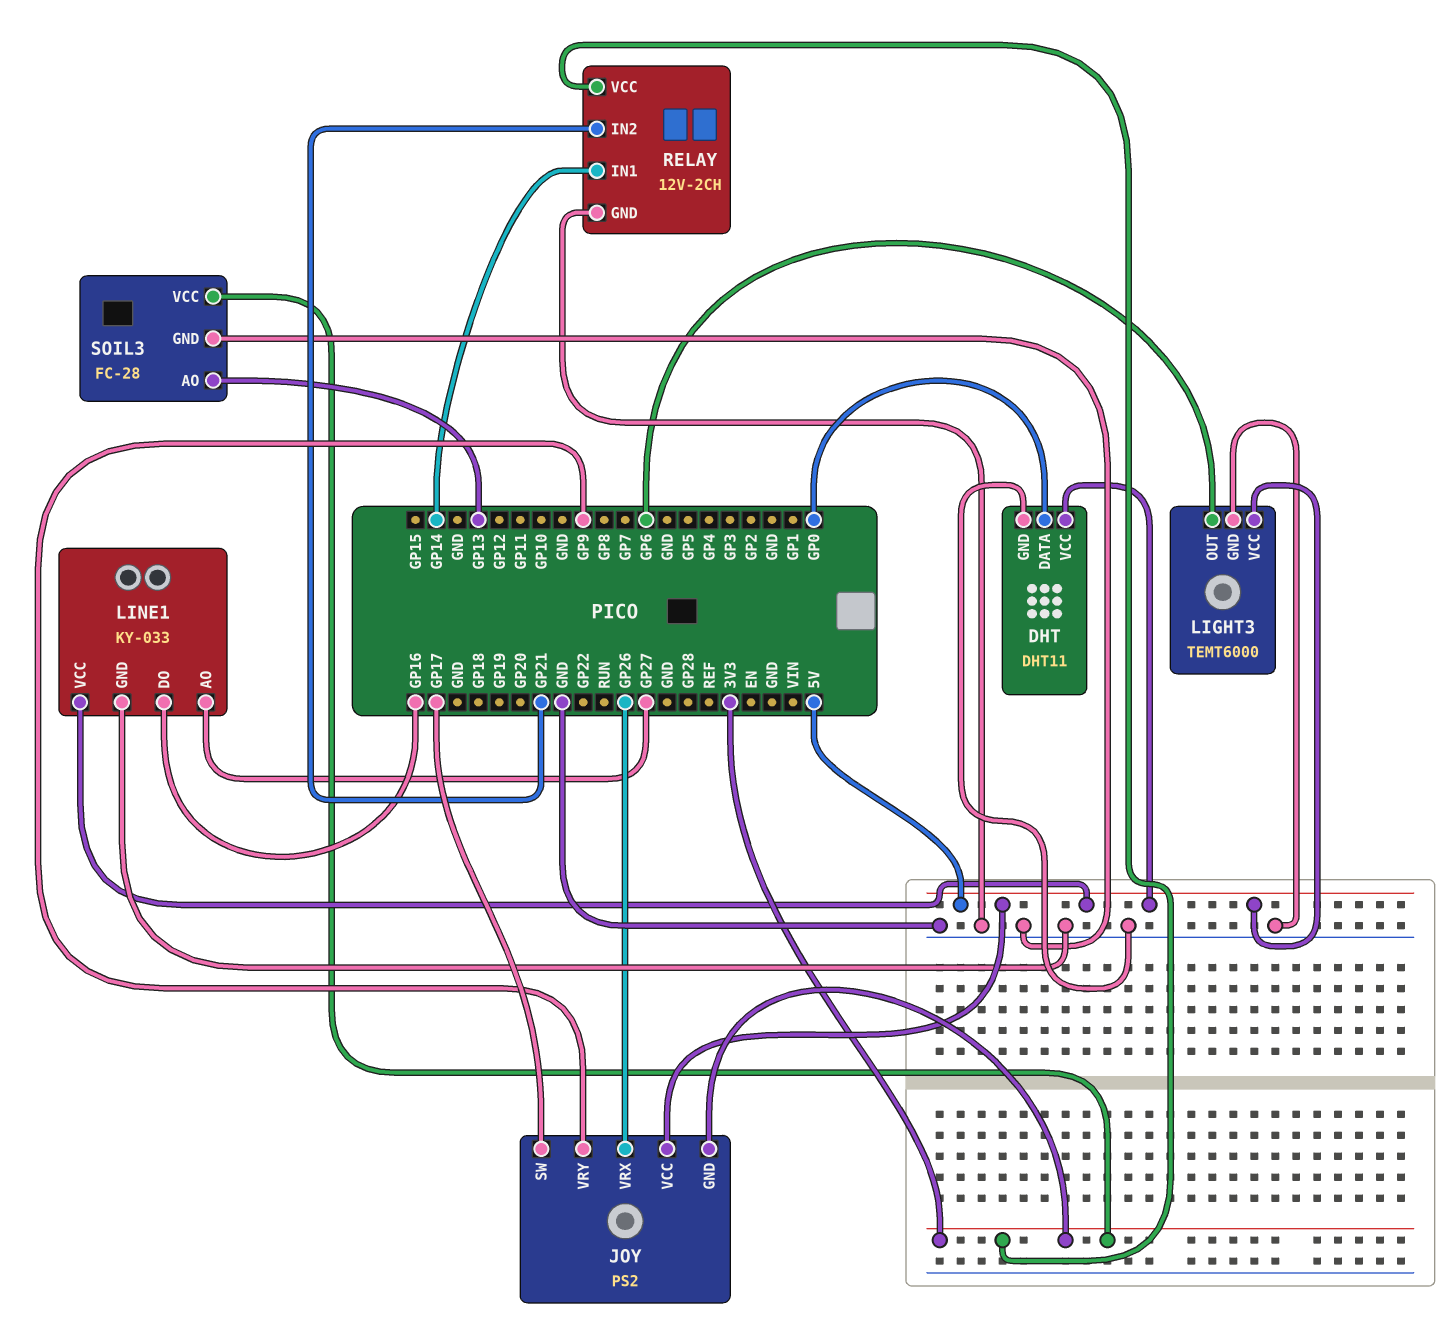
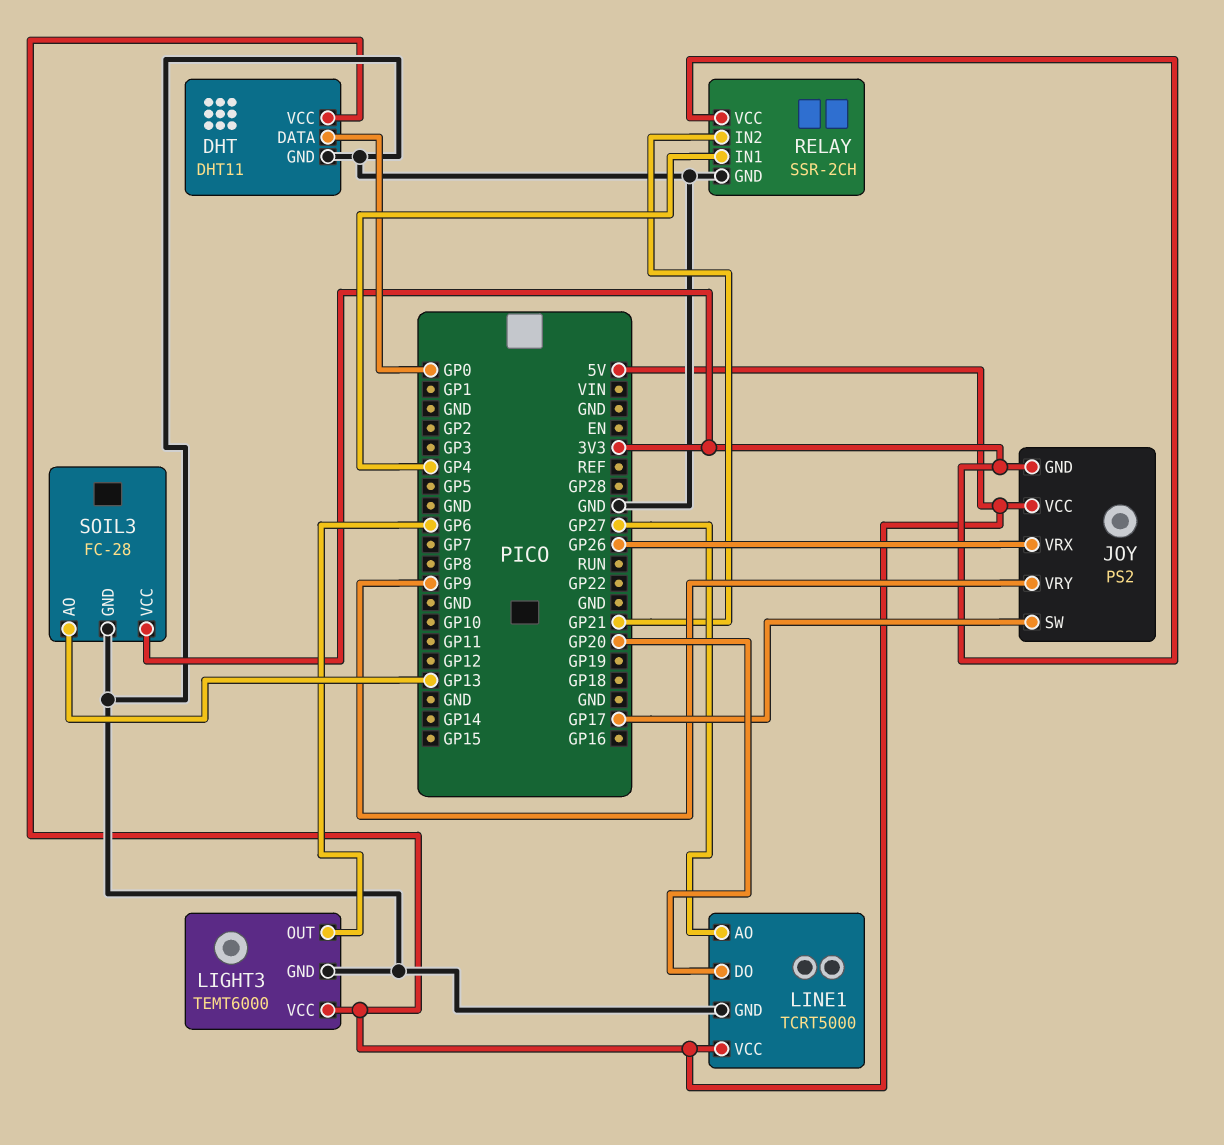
LINE1: KY-033 -> TCRT5000
LINE1 pin DO: GP16 -> GP20
RELAY: 12V-2CH -> SSR-2CH
RELAY pin IN1: GP14 -> GP4

